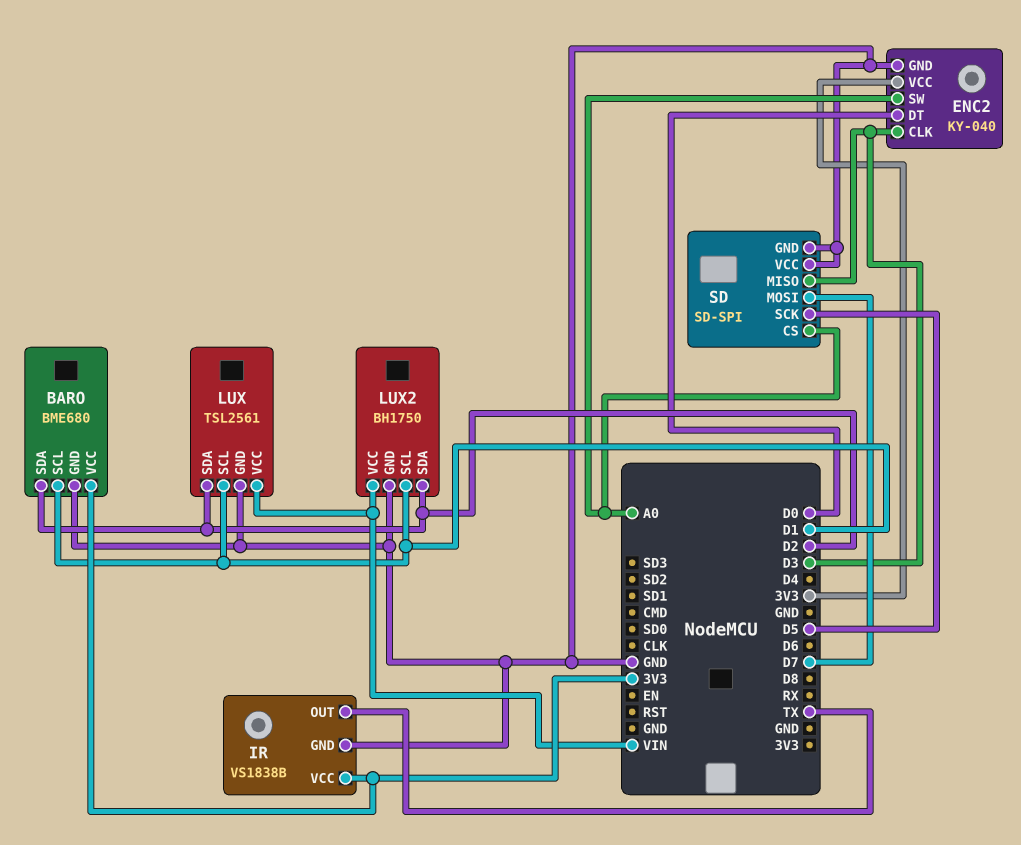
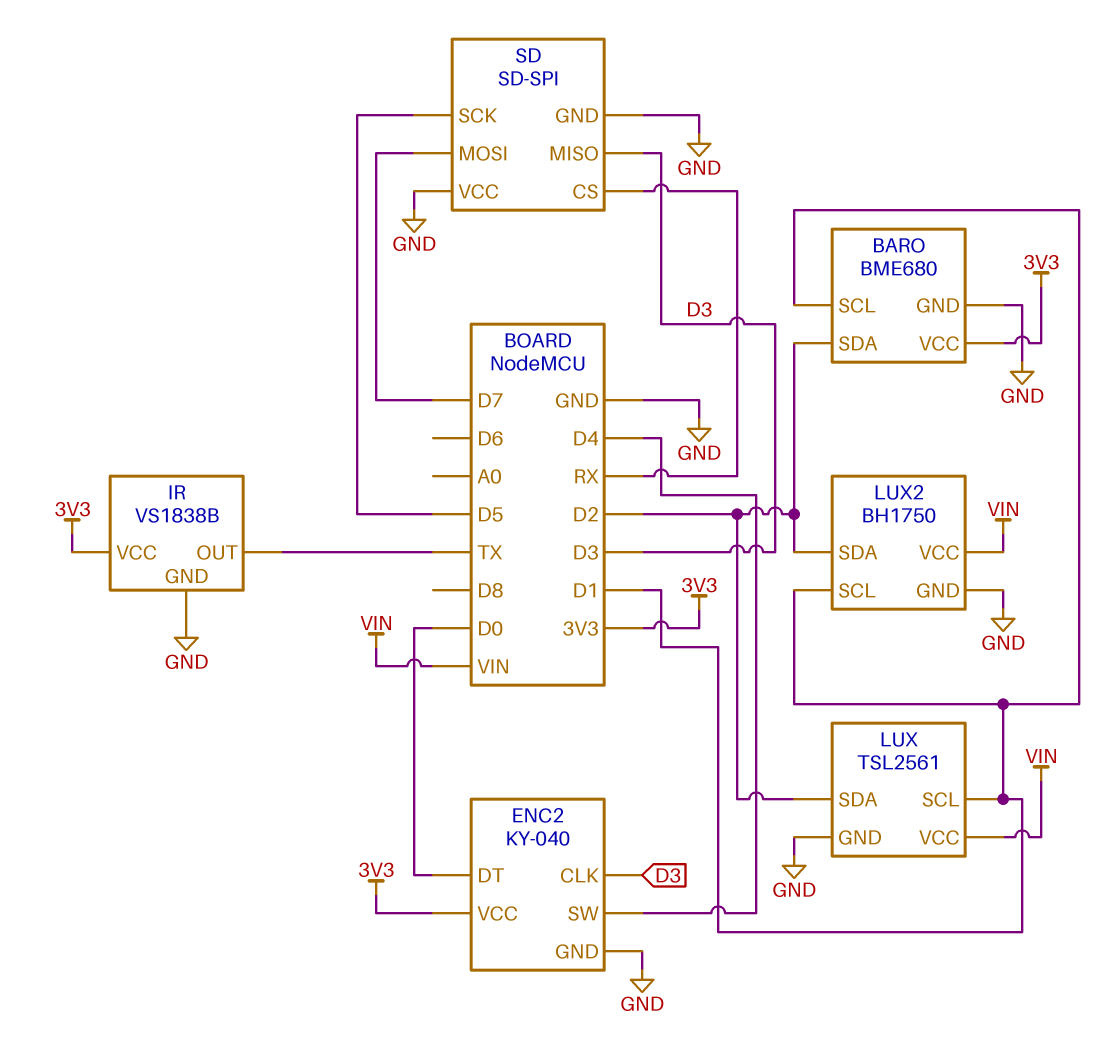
ENC2 pin SW: A0 -> D4
SD pin CS: A0 -> RX

